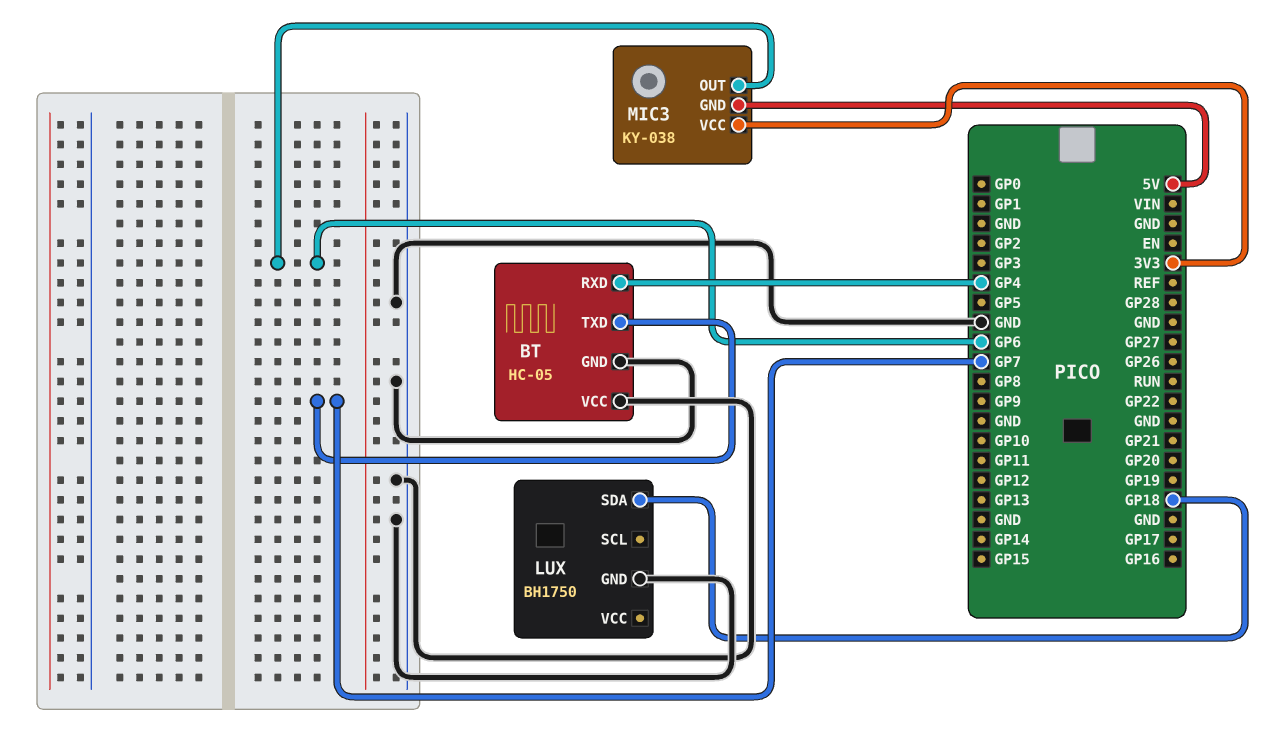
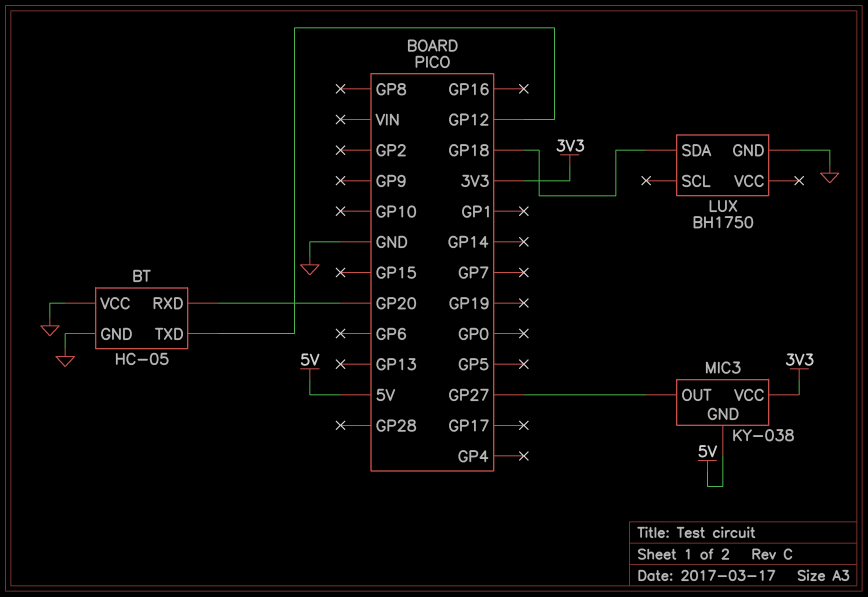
BT pin RXD: GP4 -> GP20
BT pin TXD: GP7 -> GP12
MIC3 pin OUT: GP6 -> GP27

